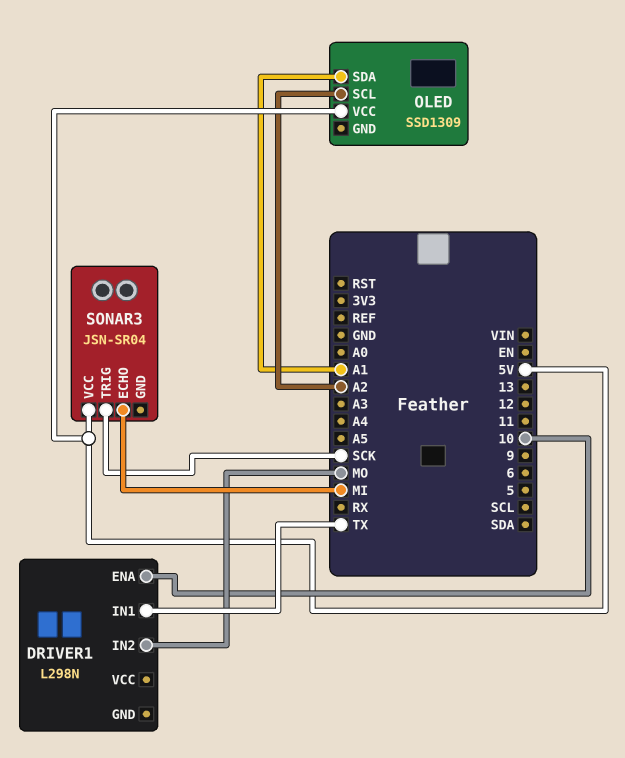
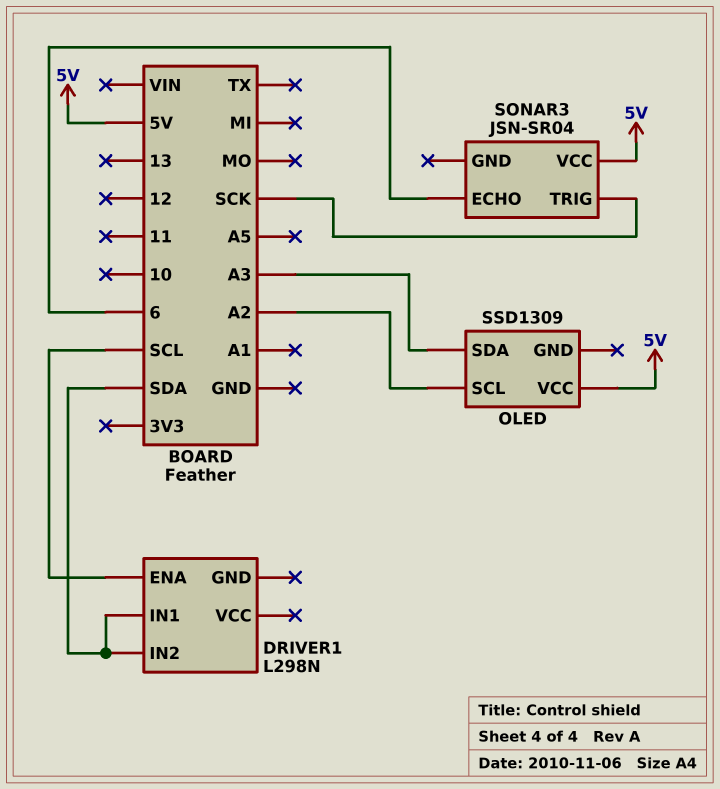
DRIVER1 pin ENA: 10 -> SCL
DRIVER1 pin IN1: TX -> SDA
DRIVER1 pin IN2: MO -> SDA
OLED pin SDA: A1 -> A3
SONAR3 pin ECHO: MI -> 6

